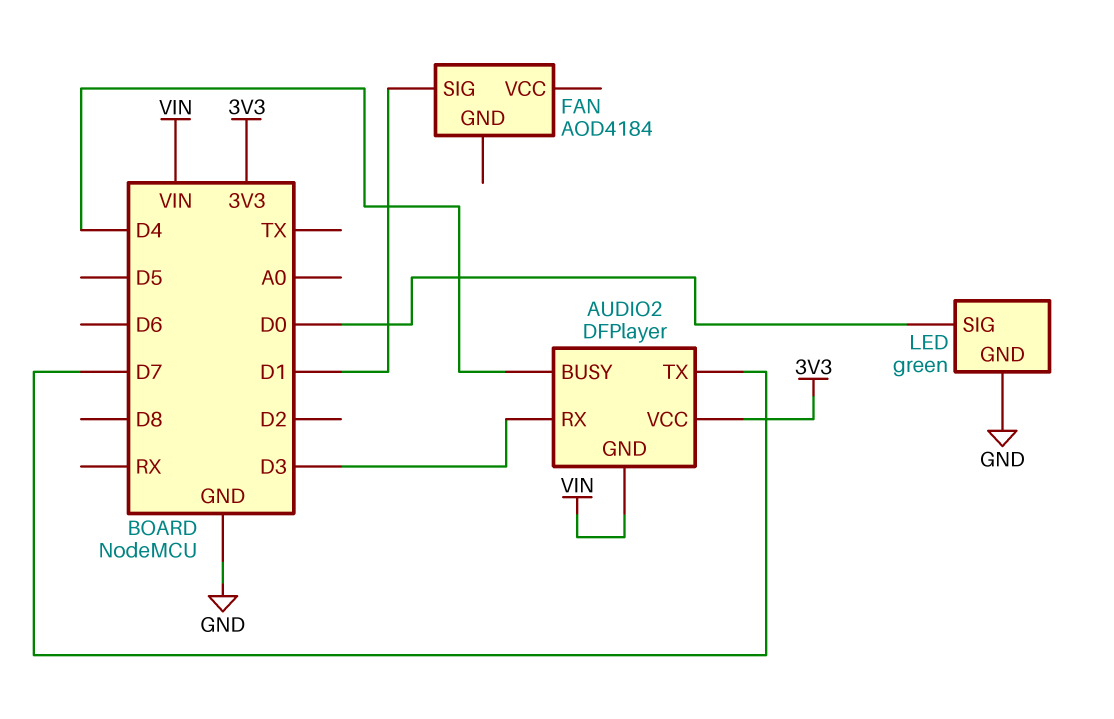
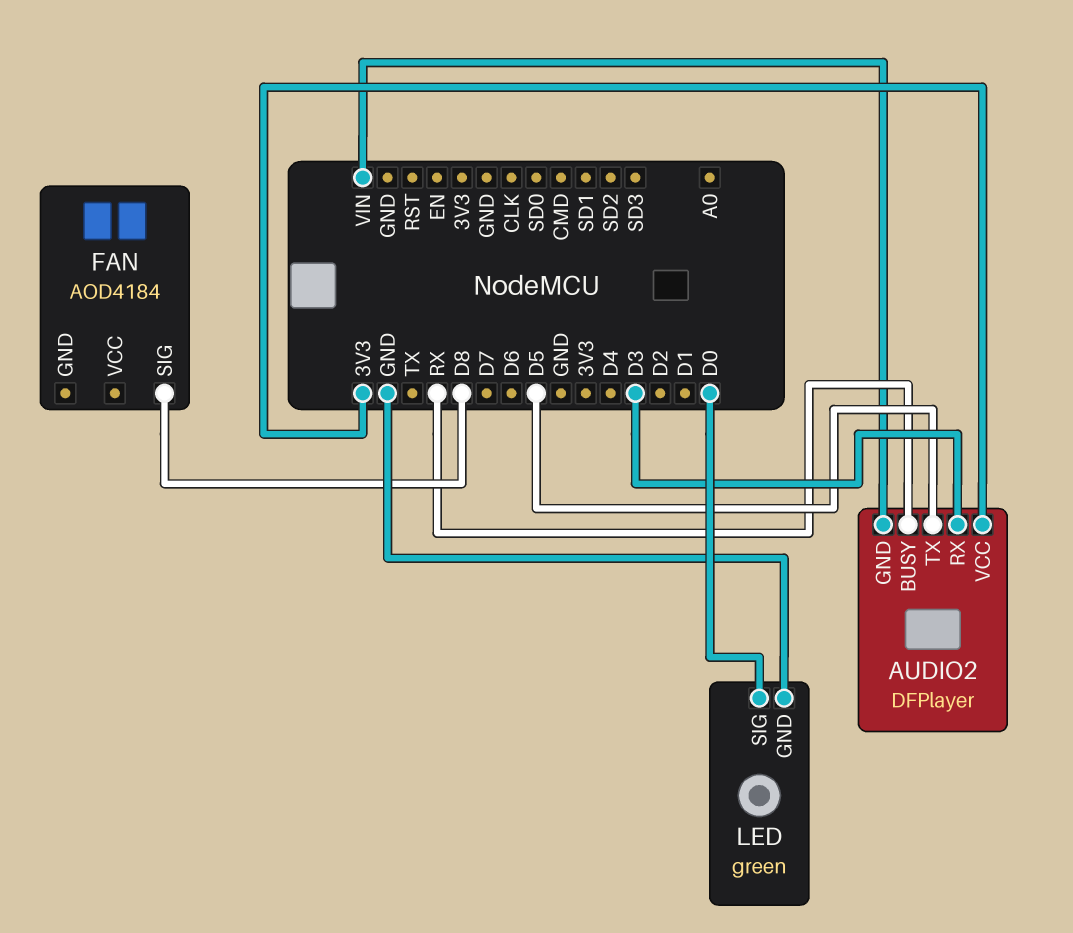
AUDIO2 pin BUSY: D4 -> RX
AUDIO2 pin TX: D7 -> D5
FAN pin SIG: D1 -> D8

